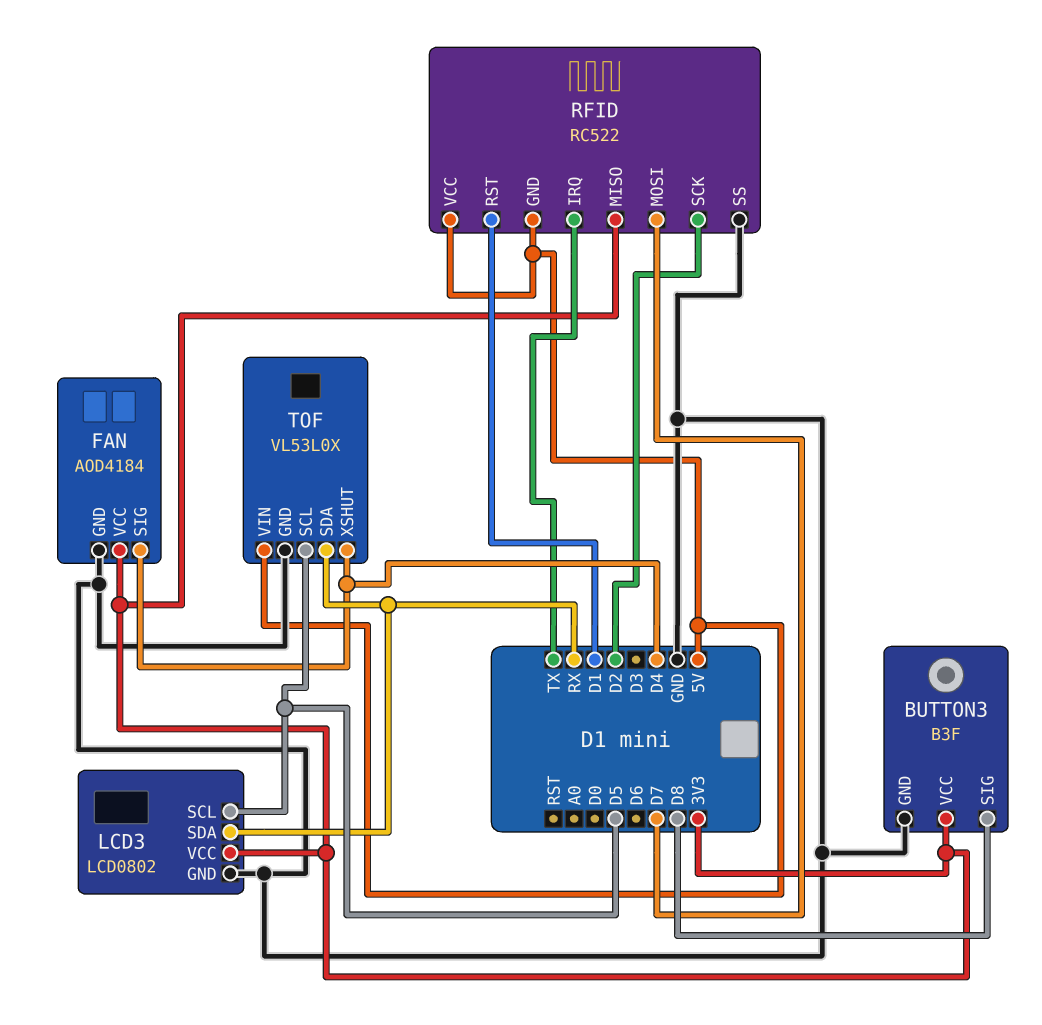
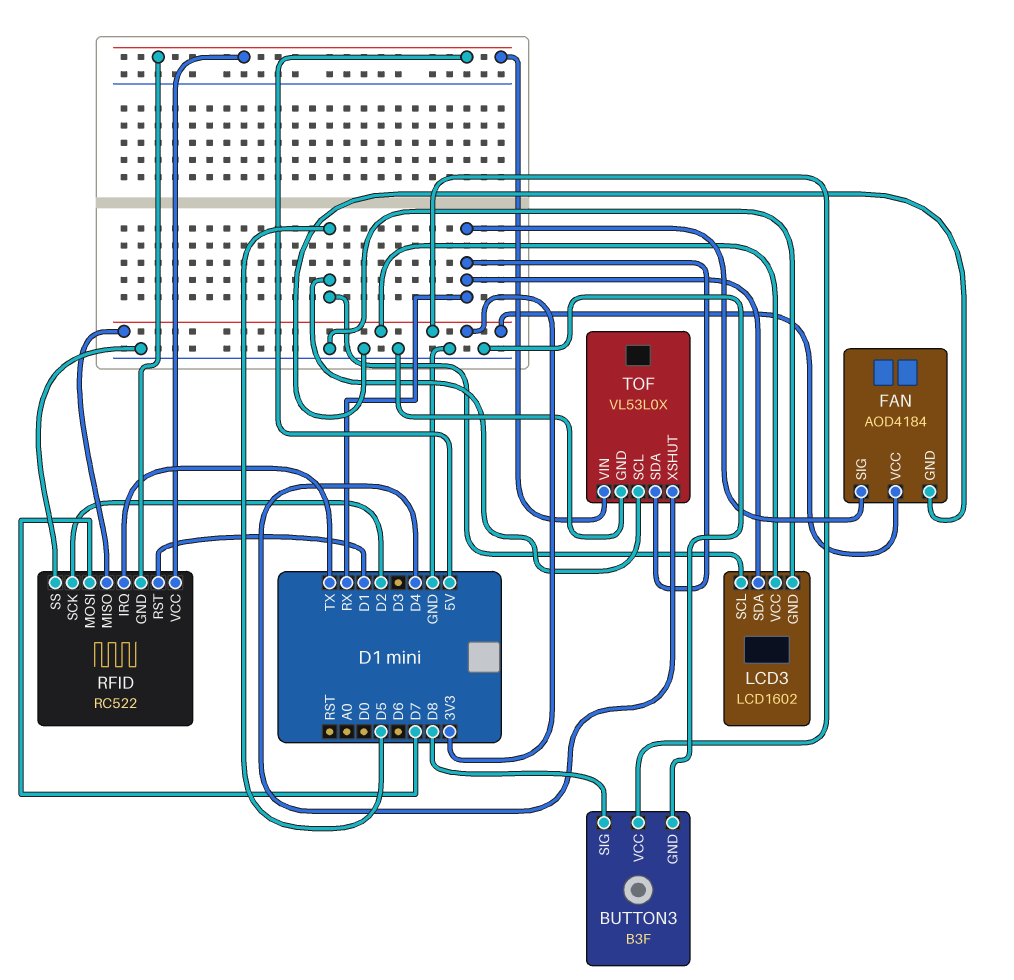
FAN pin SIG: D4 -> RX
LCD3: LCD0802 -> LCD1602

